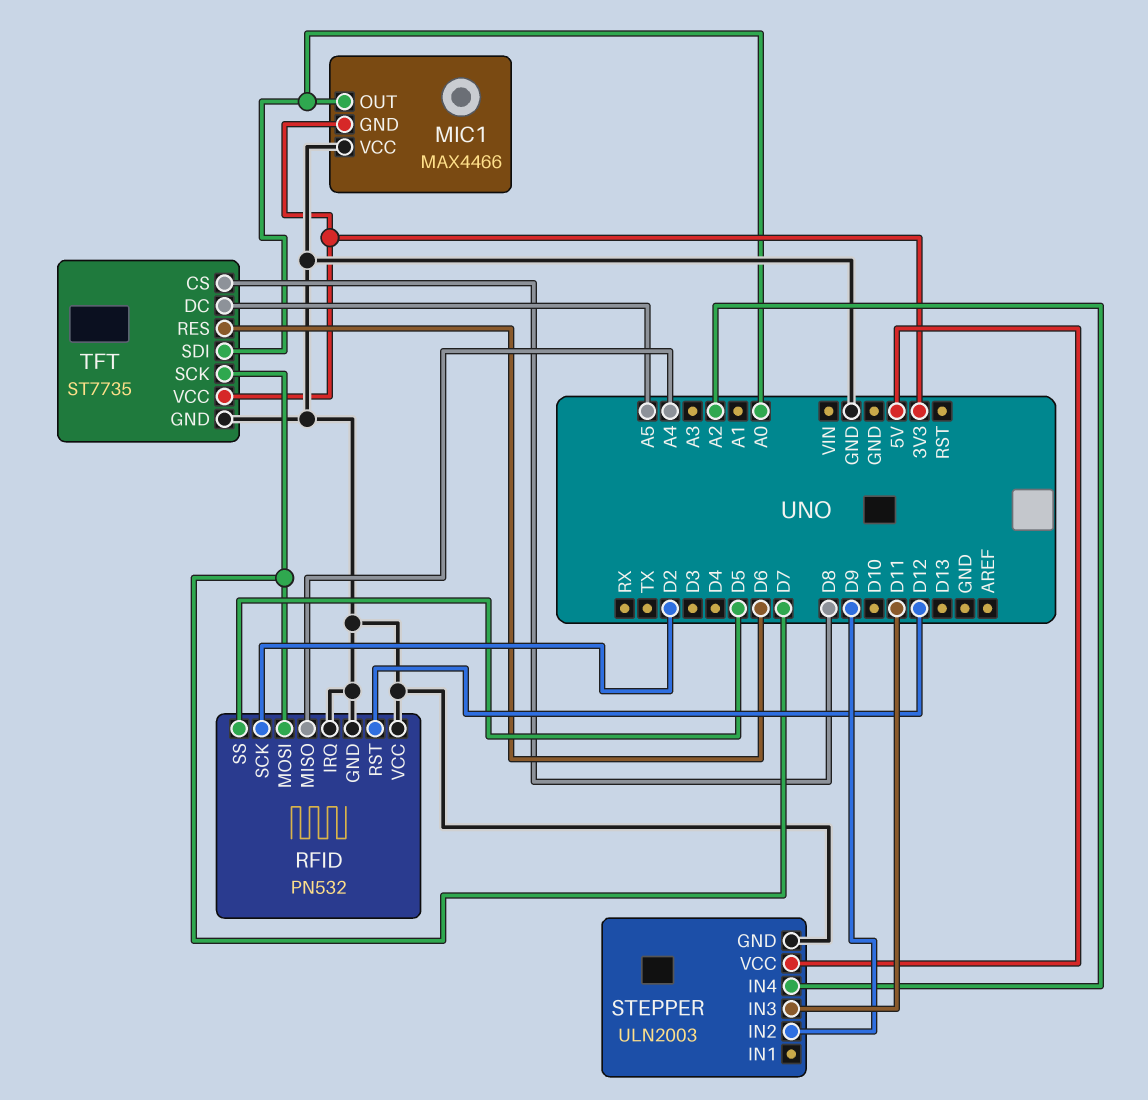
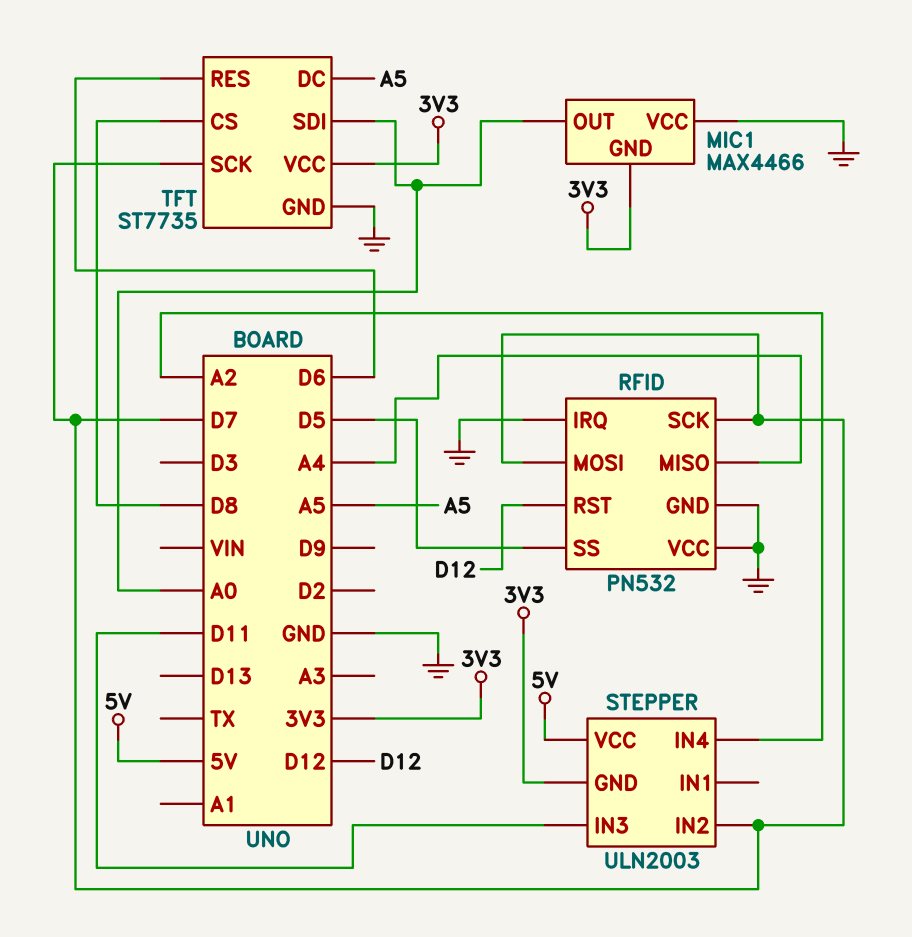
RFID pin SCK: D2 -> D7
STEPPER pin GND: GND -> 3V3
STEPPER pin IN2: D9 -> D7

